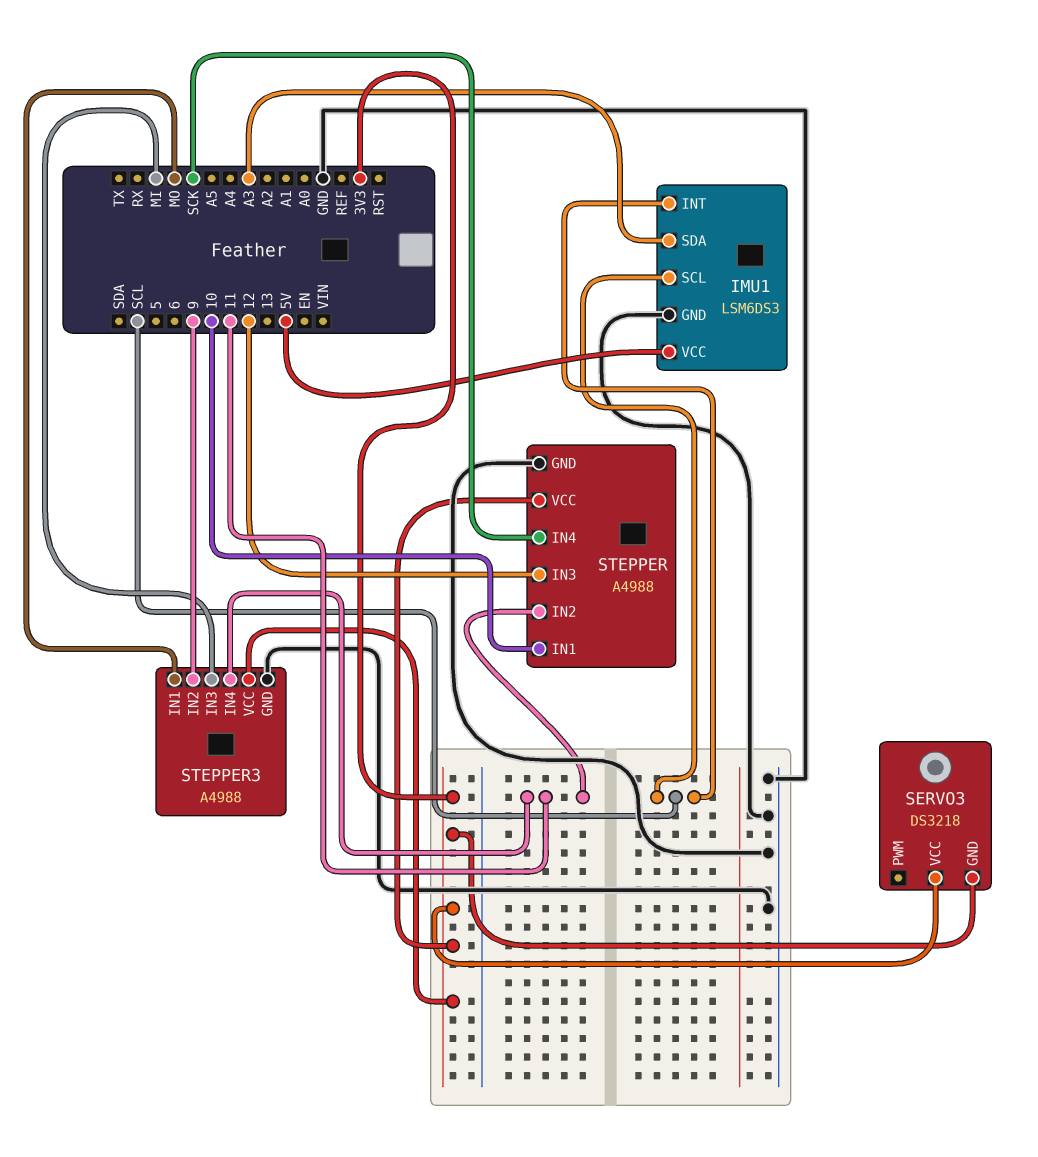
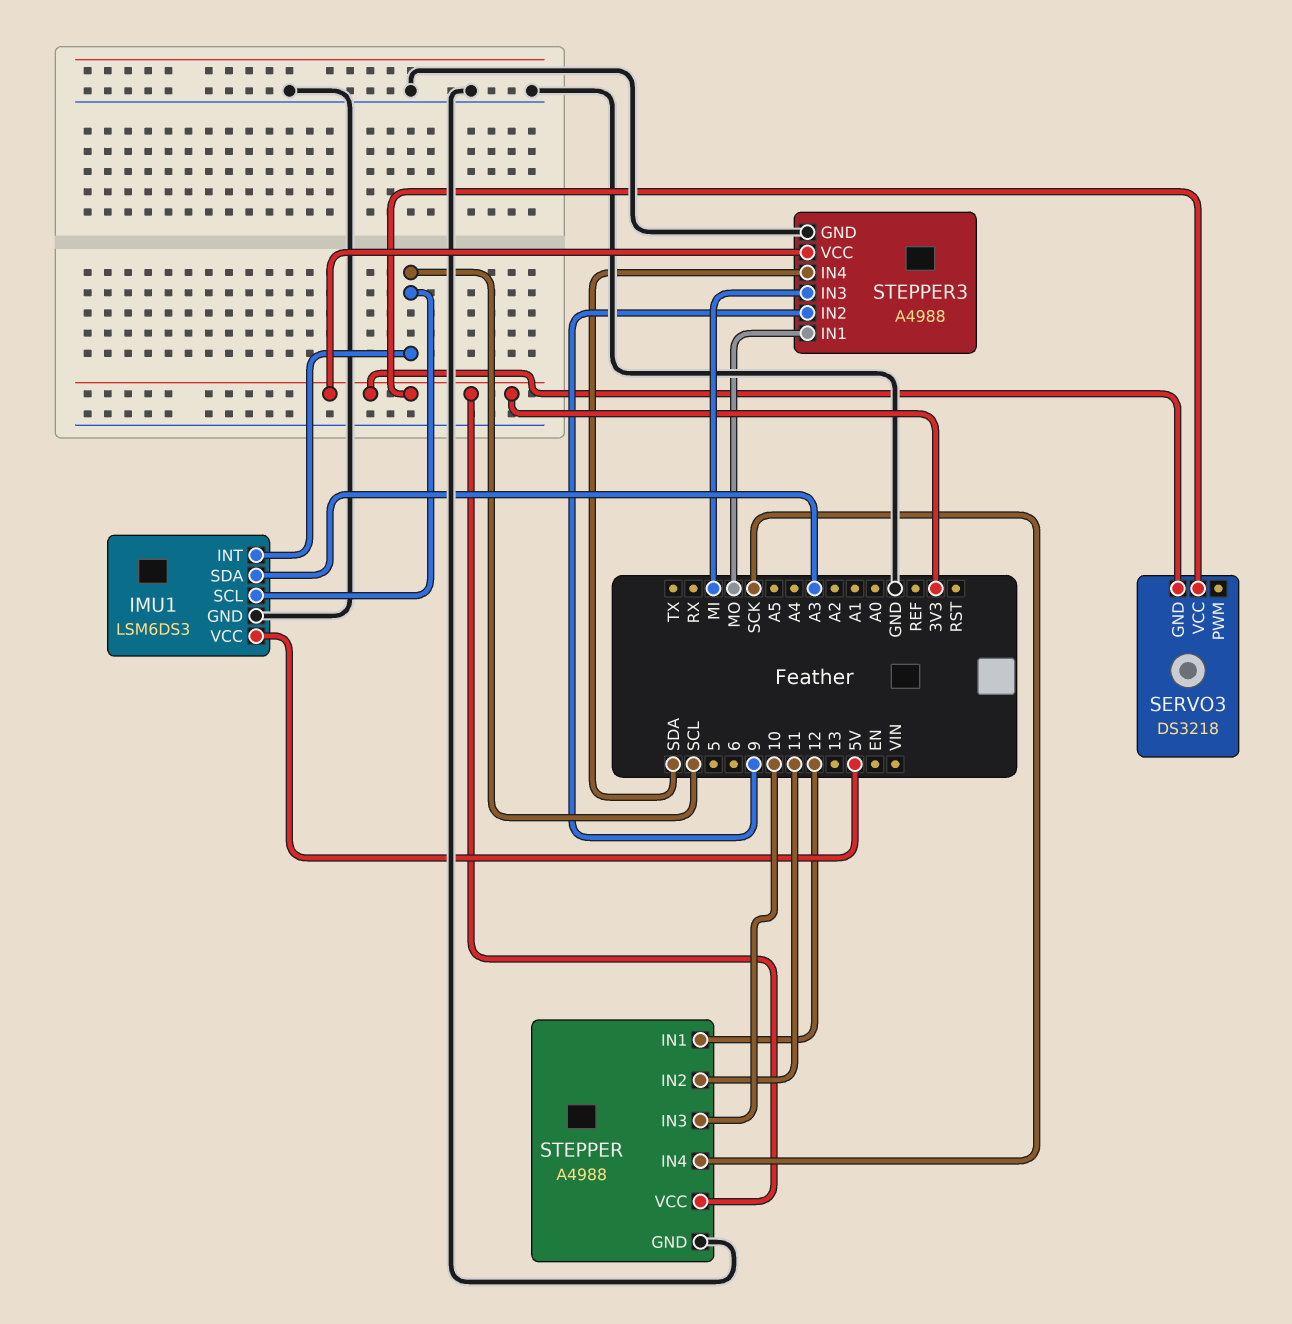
STEPPER pin IN1: 10 -> 12
STEPPER pin IN3: 12 -> 10
STEPPER3 pin IN4: 11 -> SDA

